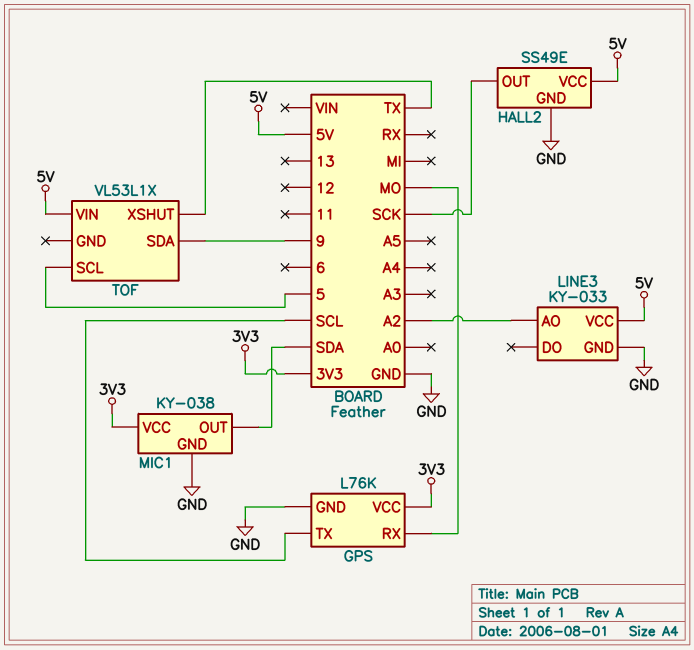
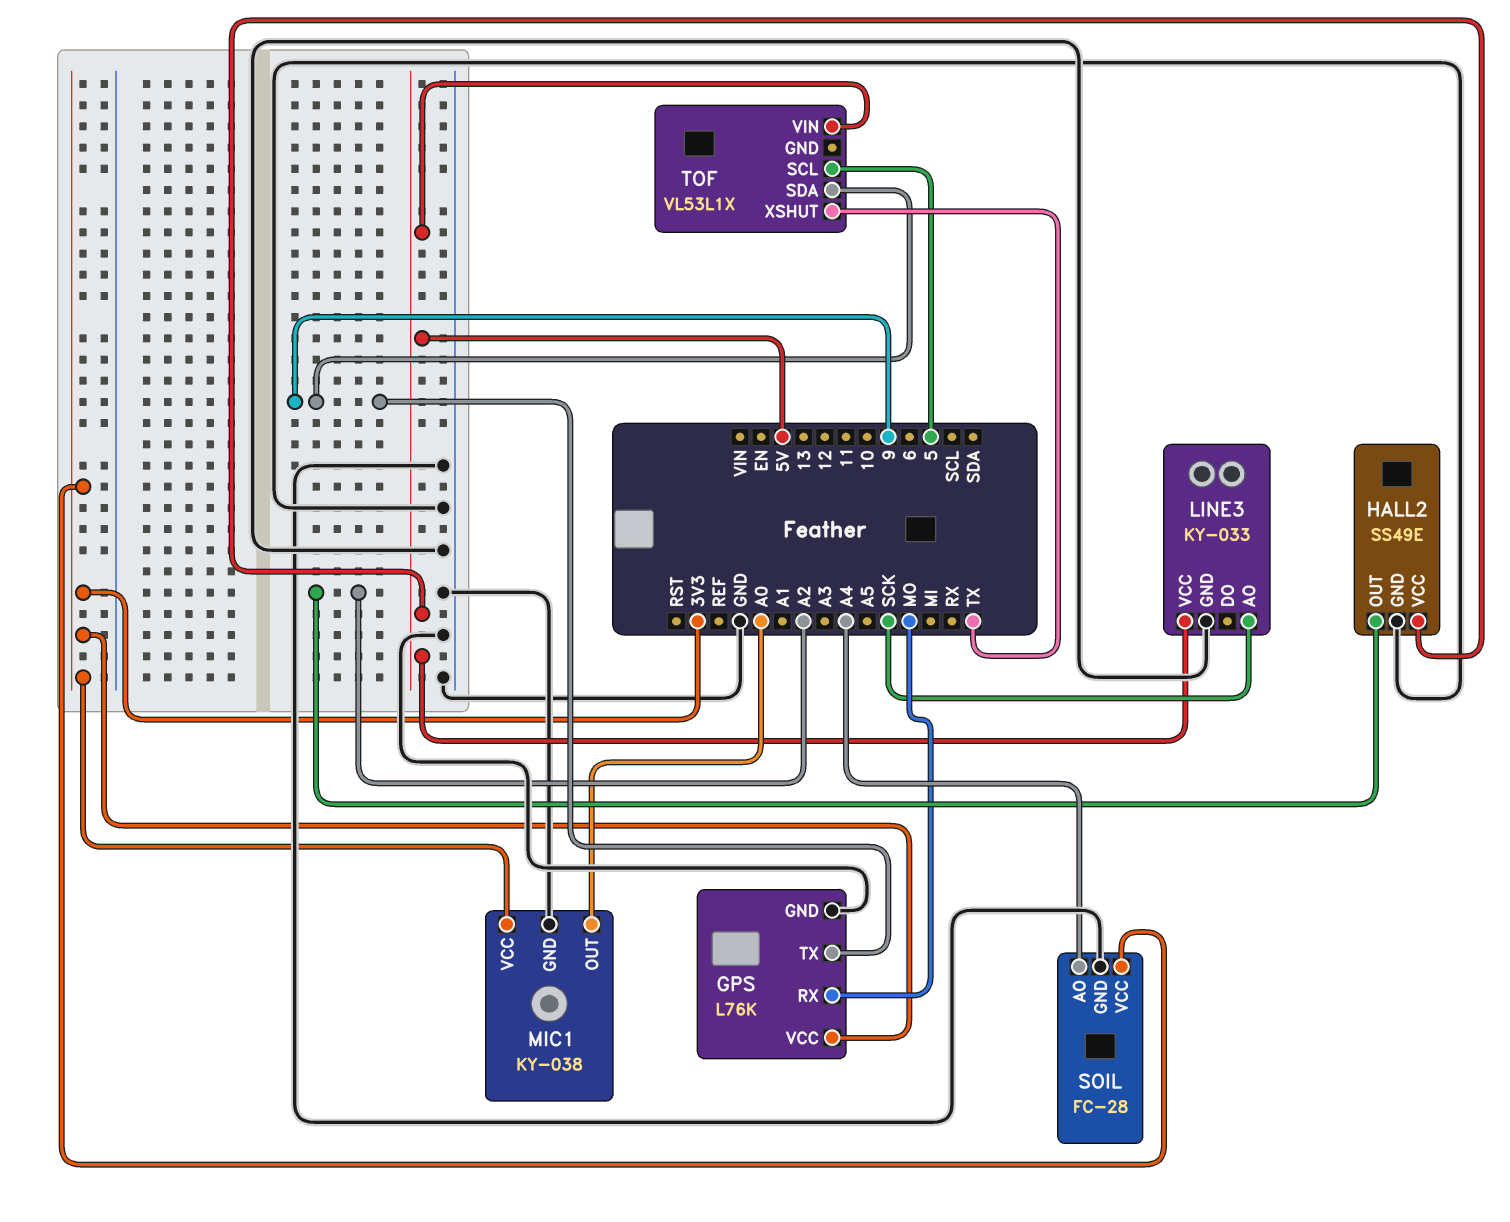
GPS pin TX: SCL -> 9
HALL2 pin OUT: SCK -> A2
LINE3 pin AO: A2 -> SCK
MIC1 pin OUT: SDA -> A0
SOIL: none -> FC-28
SOIL pin AO: none -> A4
SOIL pin GND: none -> GND
SOIL pin VCC: none -> 3V3

